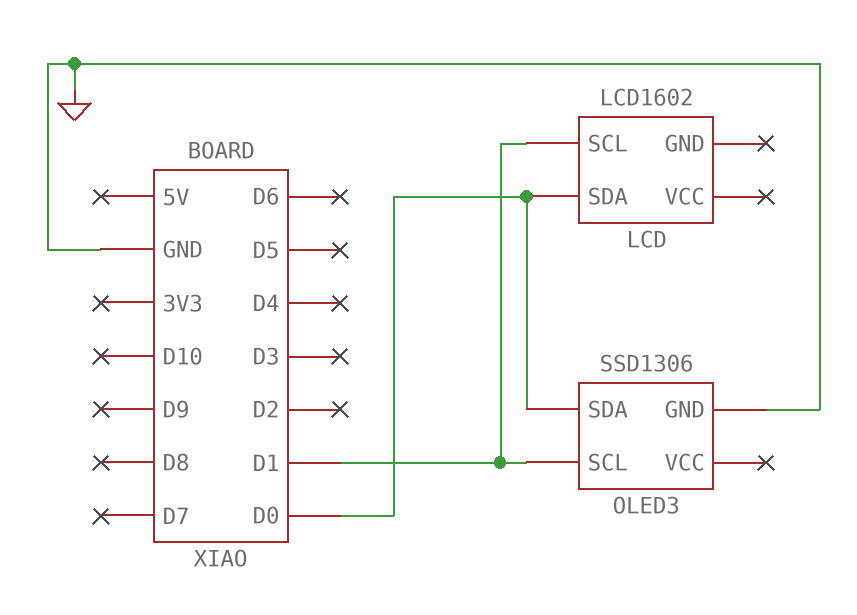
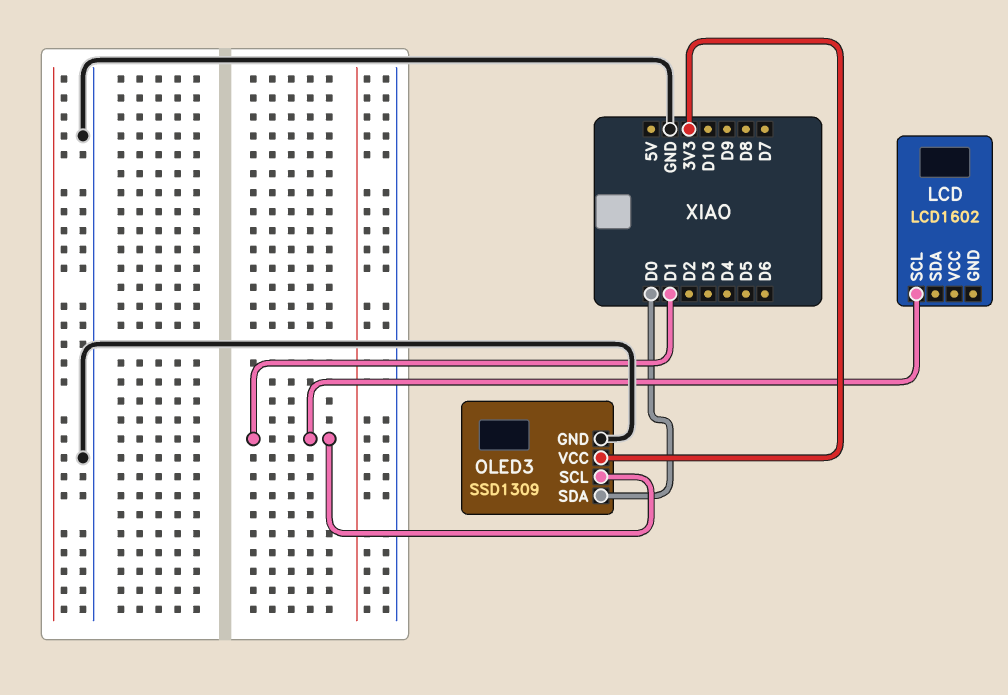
LCD pin SDA: D0 -> none
OLED3: SSD1306 -> SSD1309
OLED3 pin VCC: none -> 3V3

